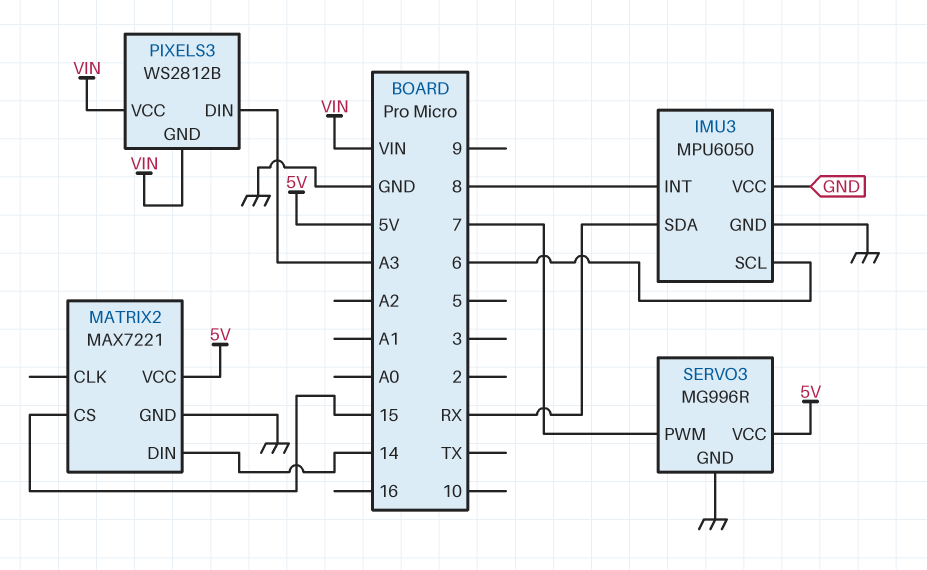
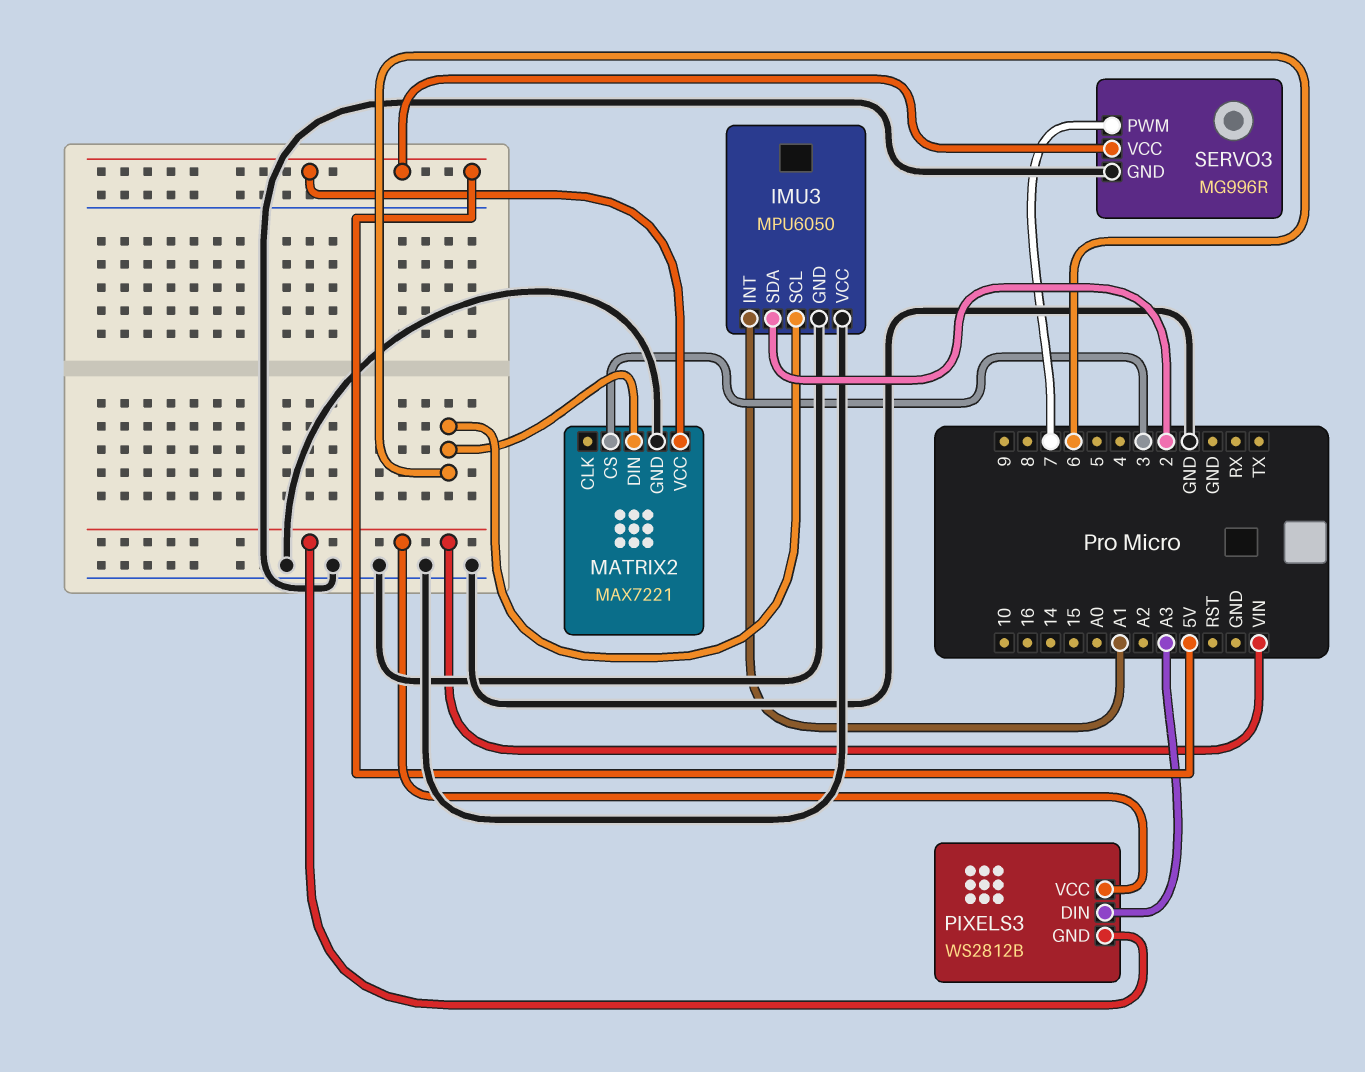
IMU3 pin INT: 8 -> A1
IMU3 pin SDA: RX -> 2
MATRIX2 pin CS: 15 -> 3
MATRIX2 pin DIN: 14 -> 6

